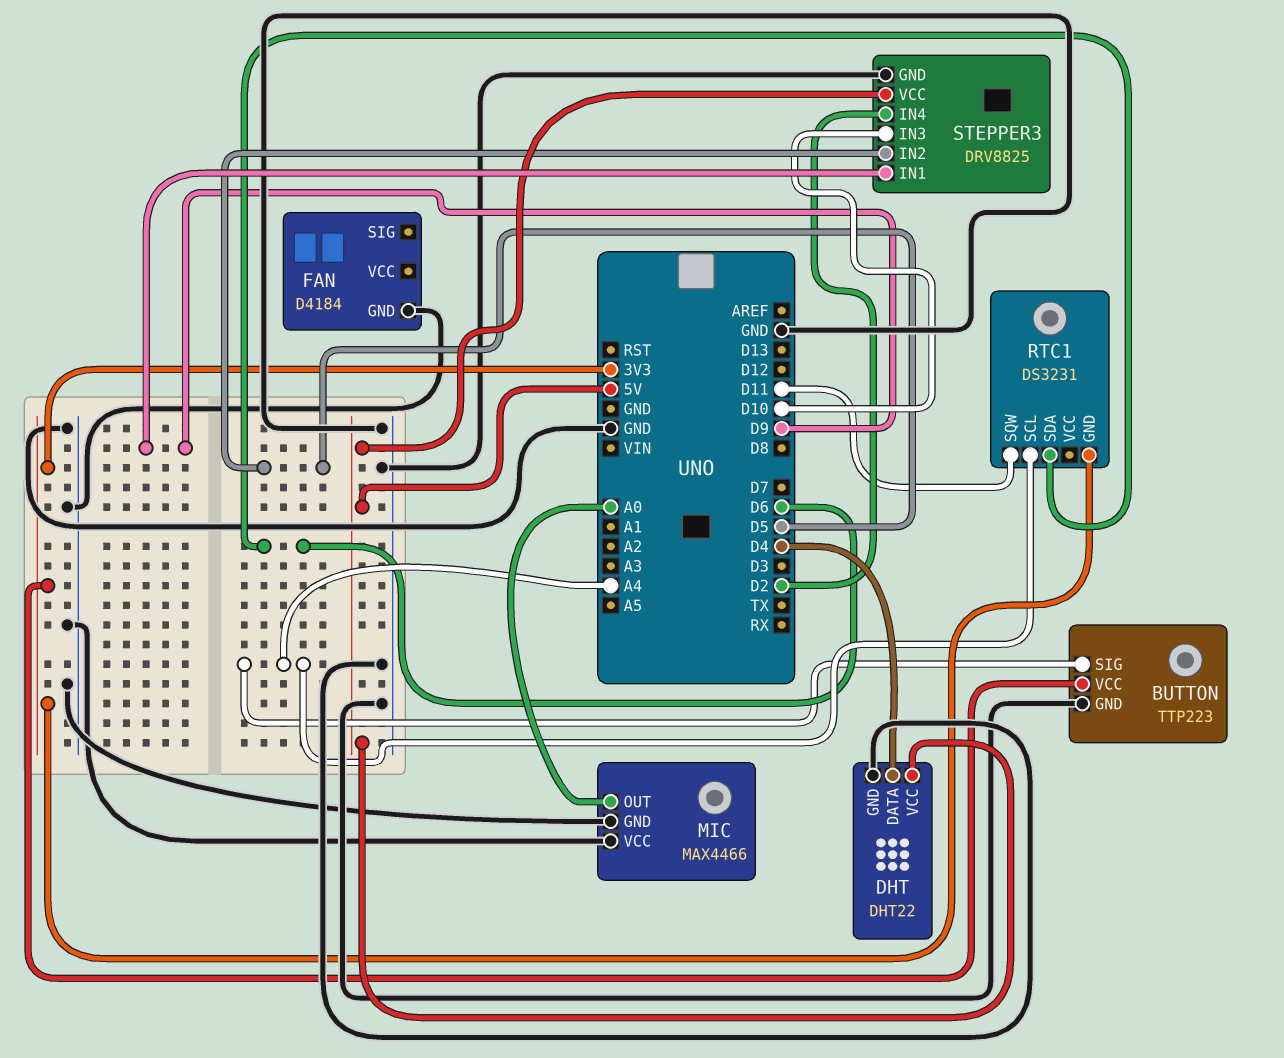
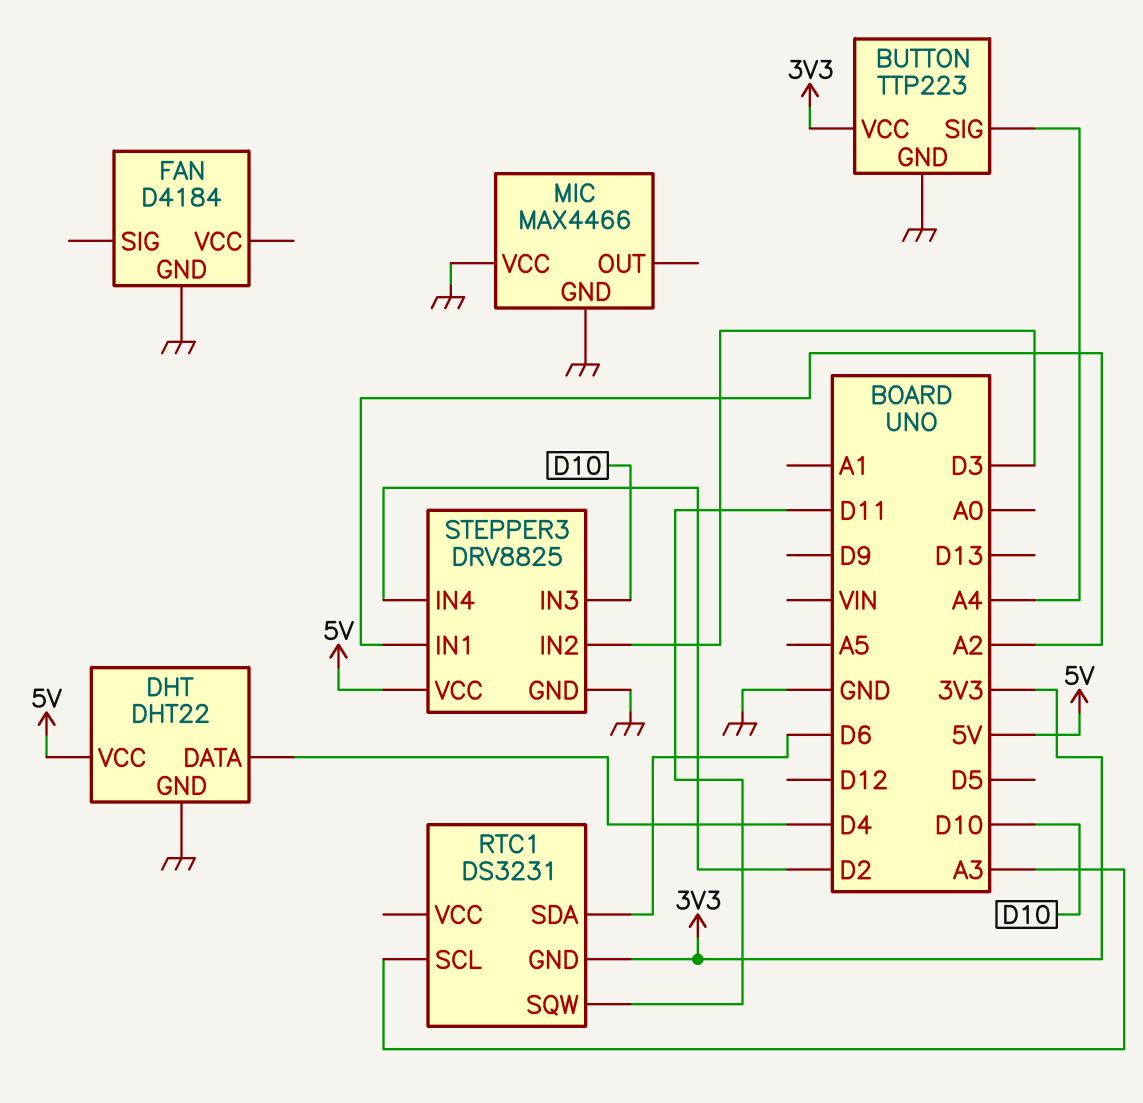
MIC pin OUT: A0 -> none
RTC1 pin SCL: A4 -> A3
STEPPER3 pin IN1: D9 -> A2
STEPPER3 pin IN2: D5 -> D3

